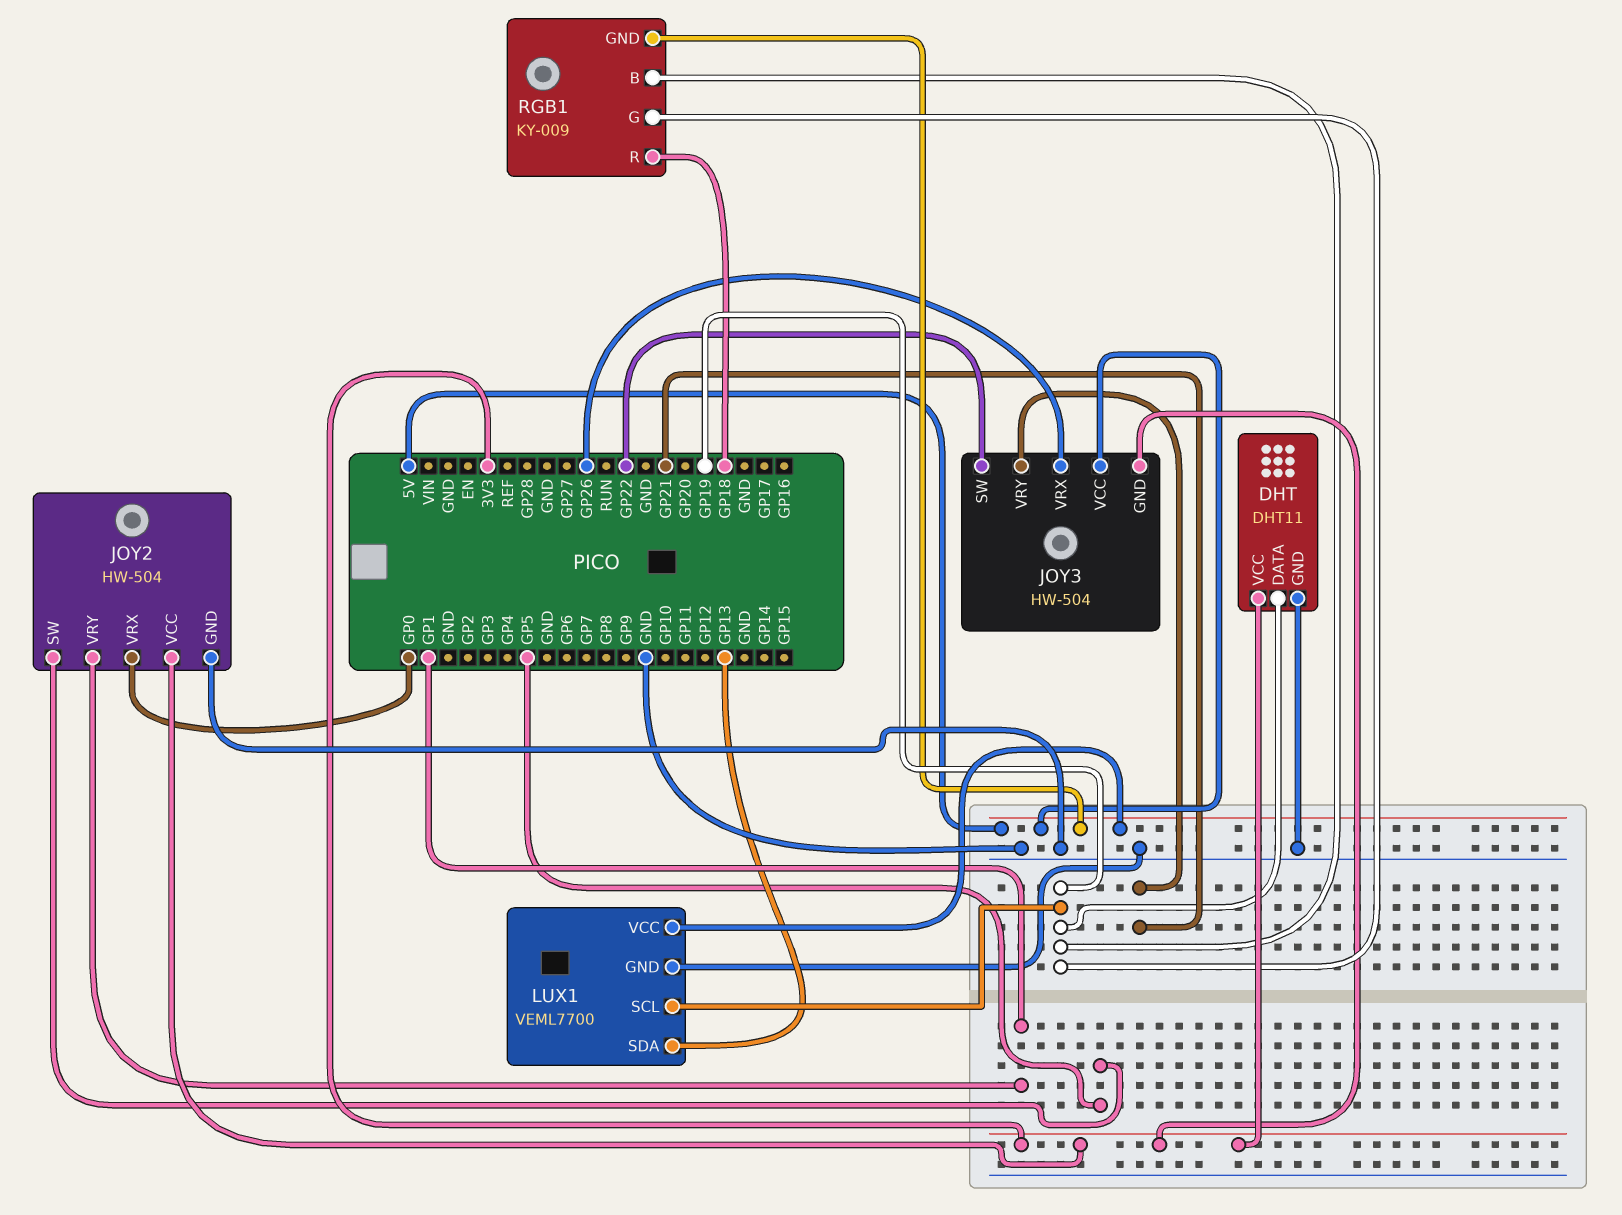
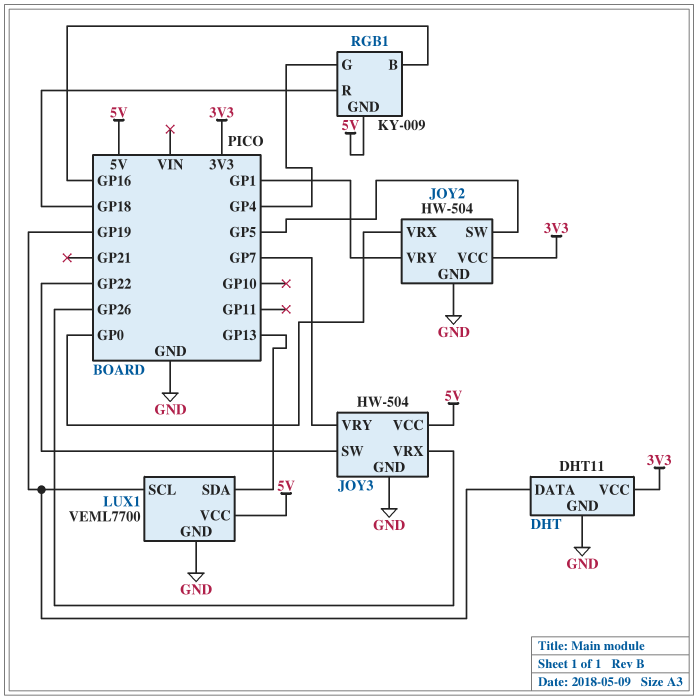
JOY3 pin GND: 3V3 -> GND
JOY3 pin VRY: GP21 -> GP7
RGB1 pin B: GP19 -> GP16
RGB1 pin G: GP19 -> GP4

